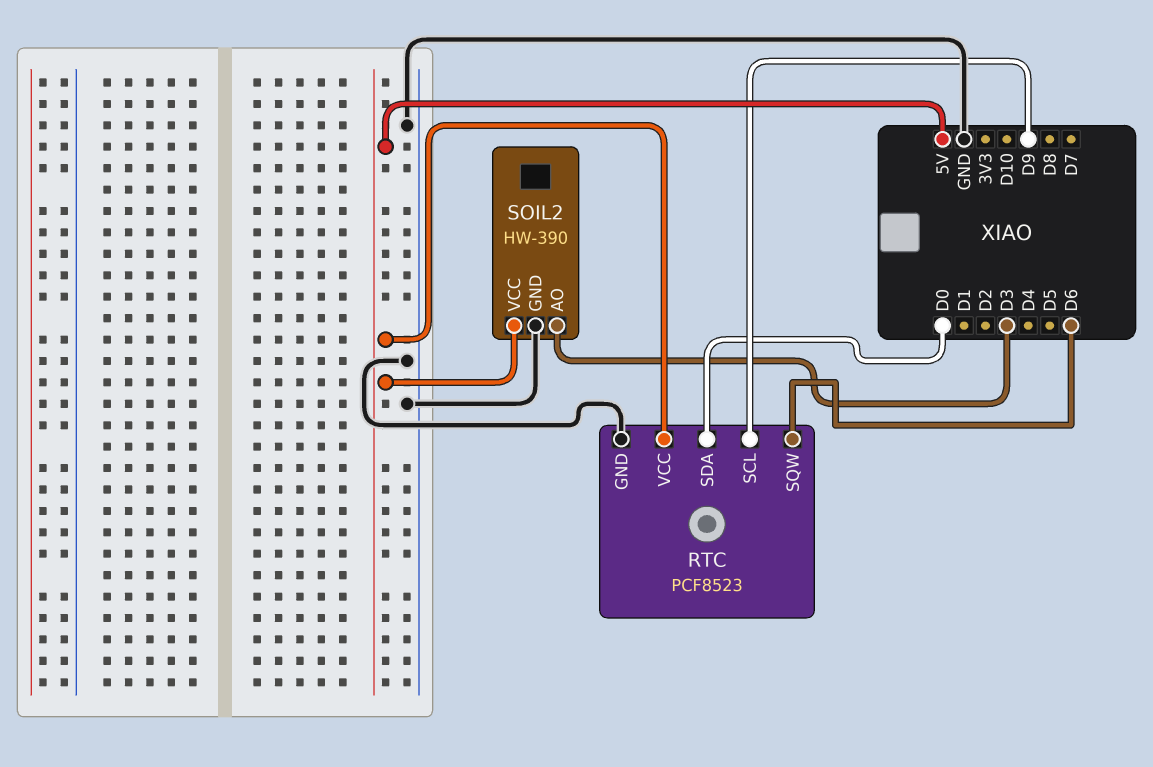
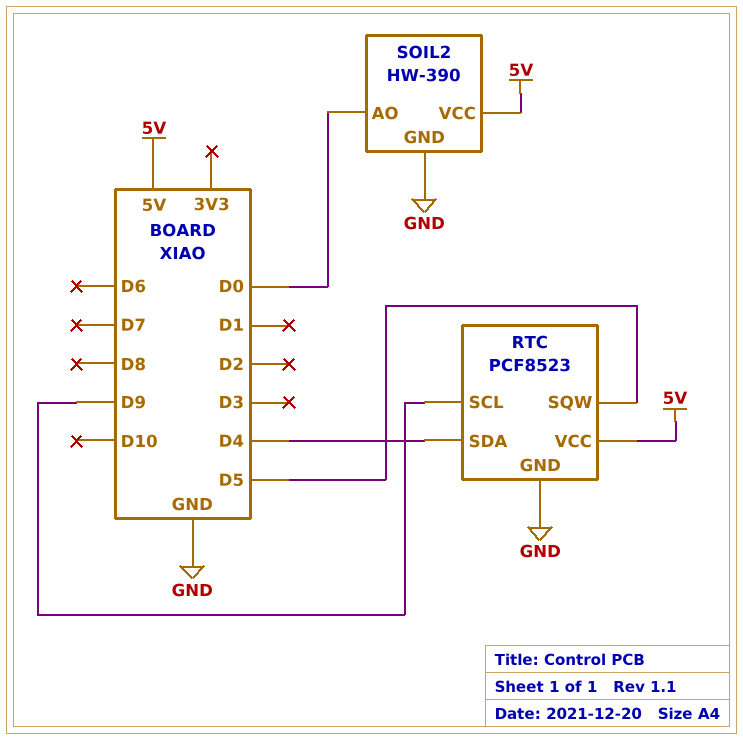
RTC pin SDA: D0 -> D4
RTC pin SQW: D6 -> D5
SOIL2 pin AO: D3 -> D0

